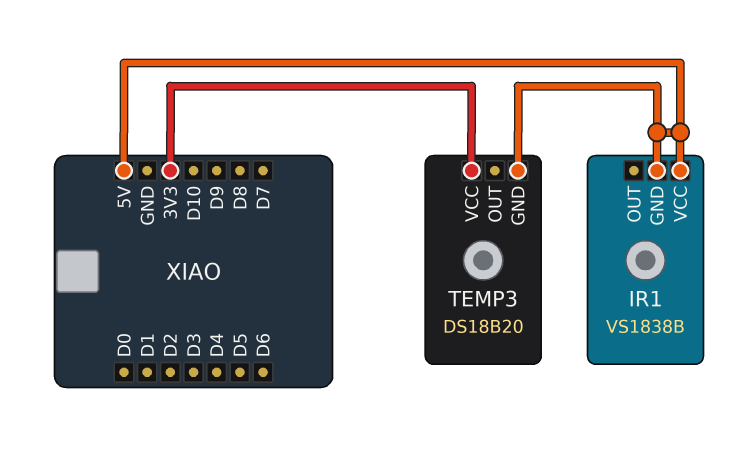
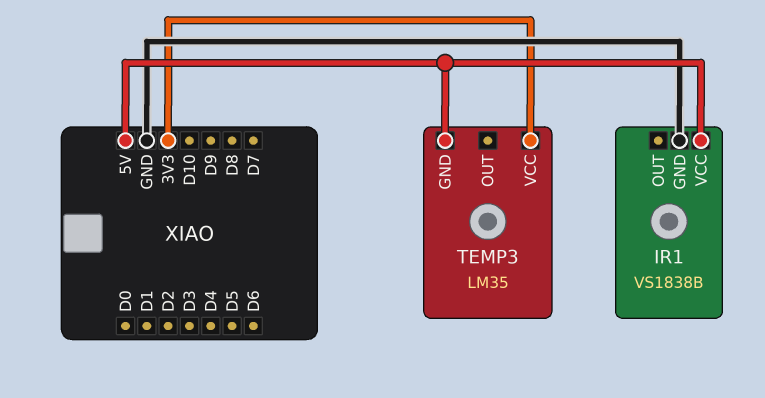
IR1 pin GND: 5V -> GND
TEMP3: DS18B20 -> LM35

